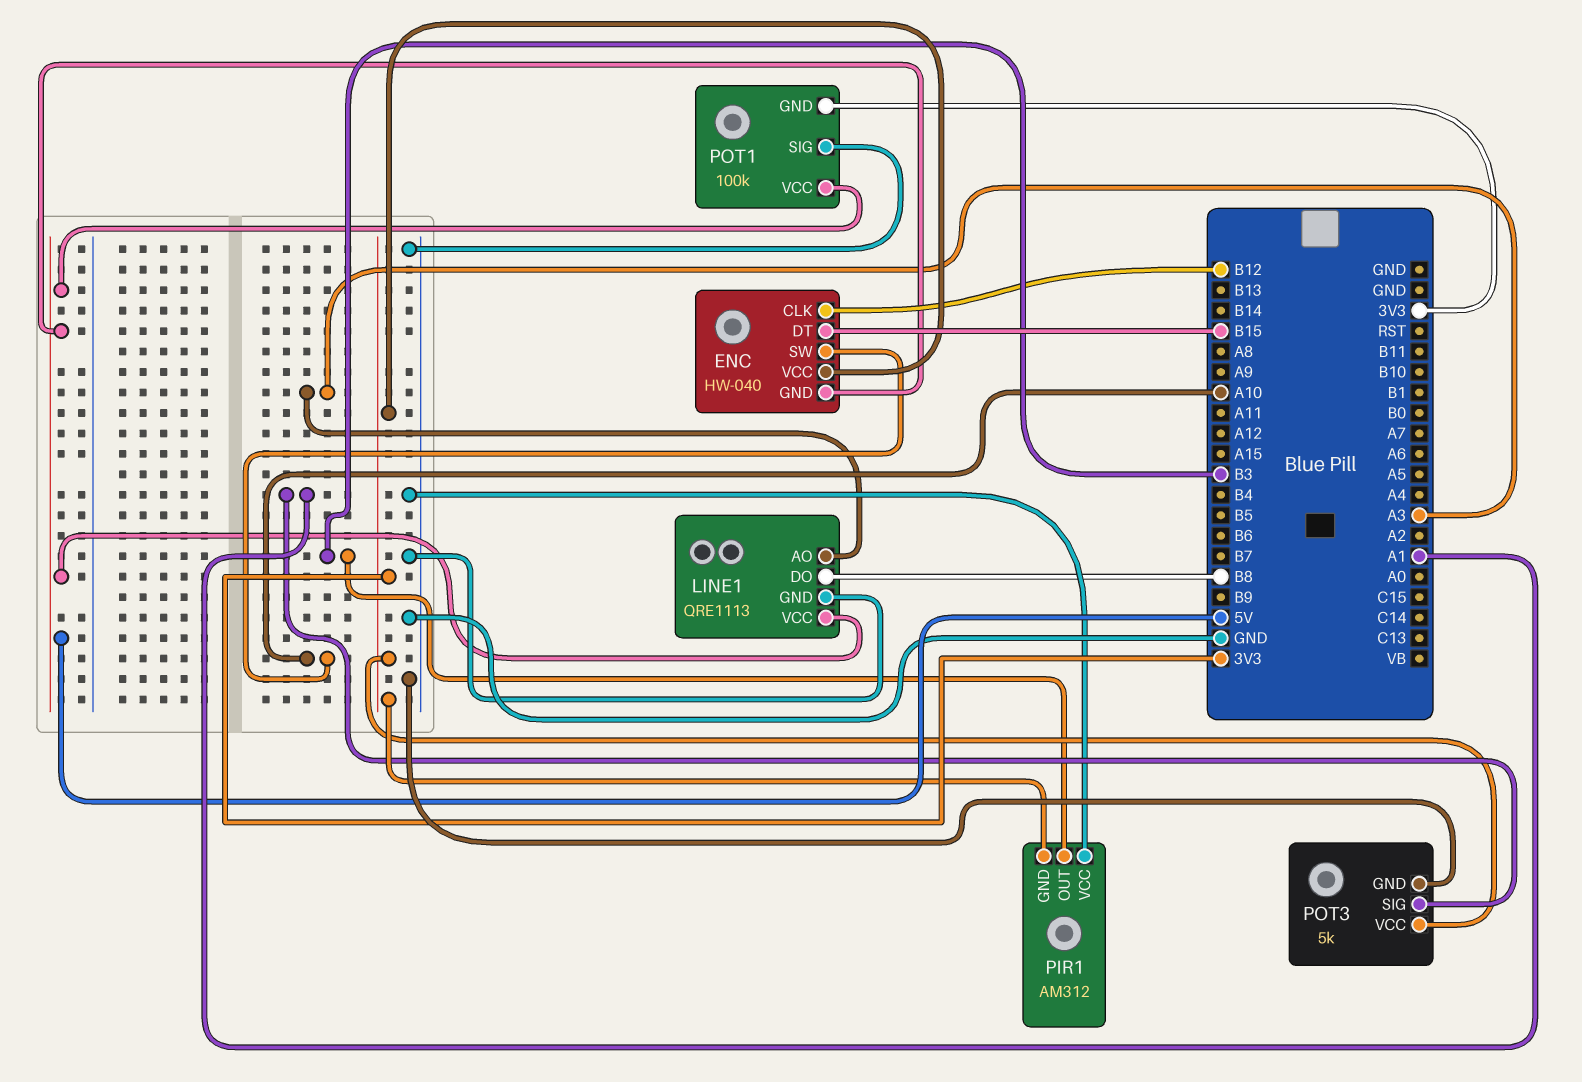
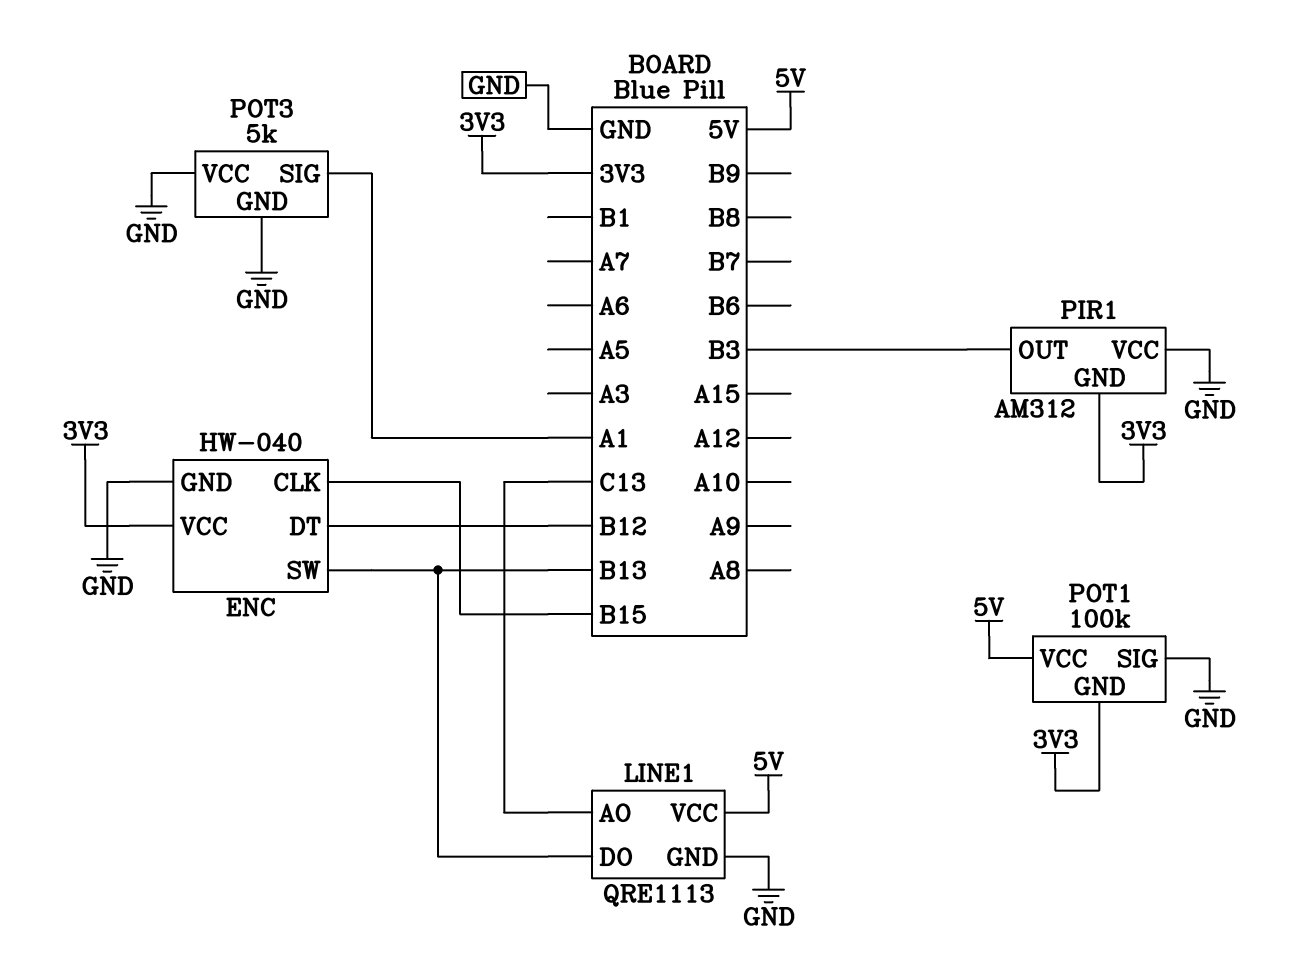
ENC pin CLK: B12 -> B15
ENC pin DT: B15 -> B12
ENC pin GND: 5V -> GND
ENC pin SW: A10 -> B13
LINE1 pin AO: A3 -> C13
LINE1 pin DO: B8 -> B13
POT3 pin VCC: 3V3 -> GND

